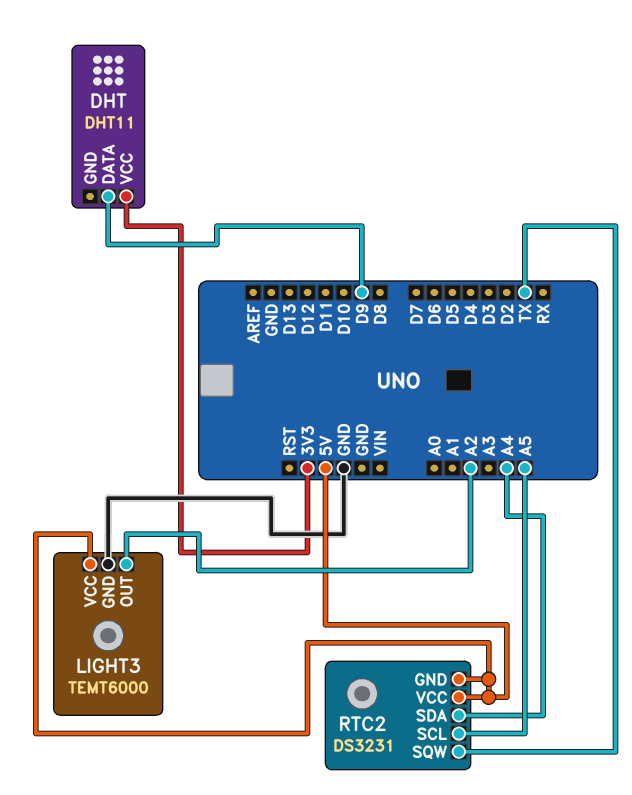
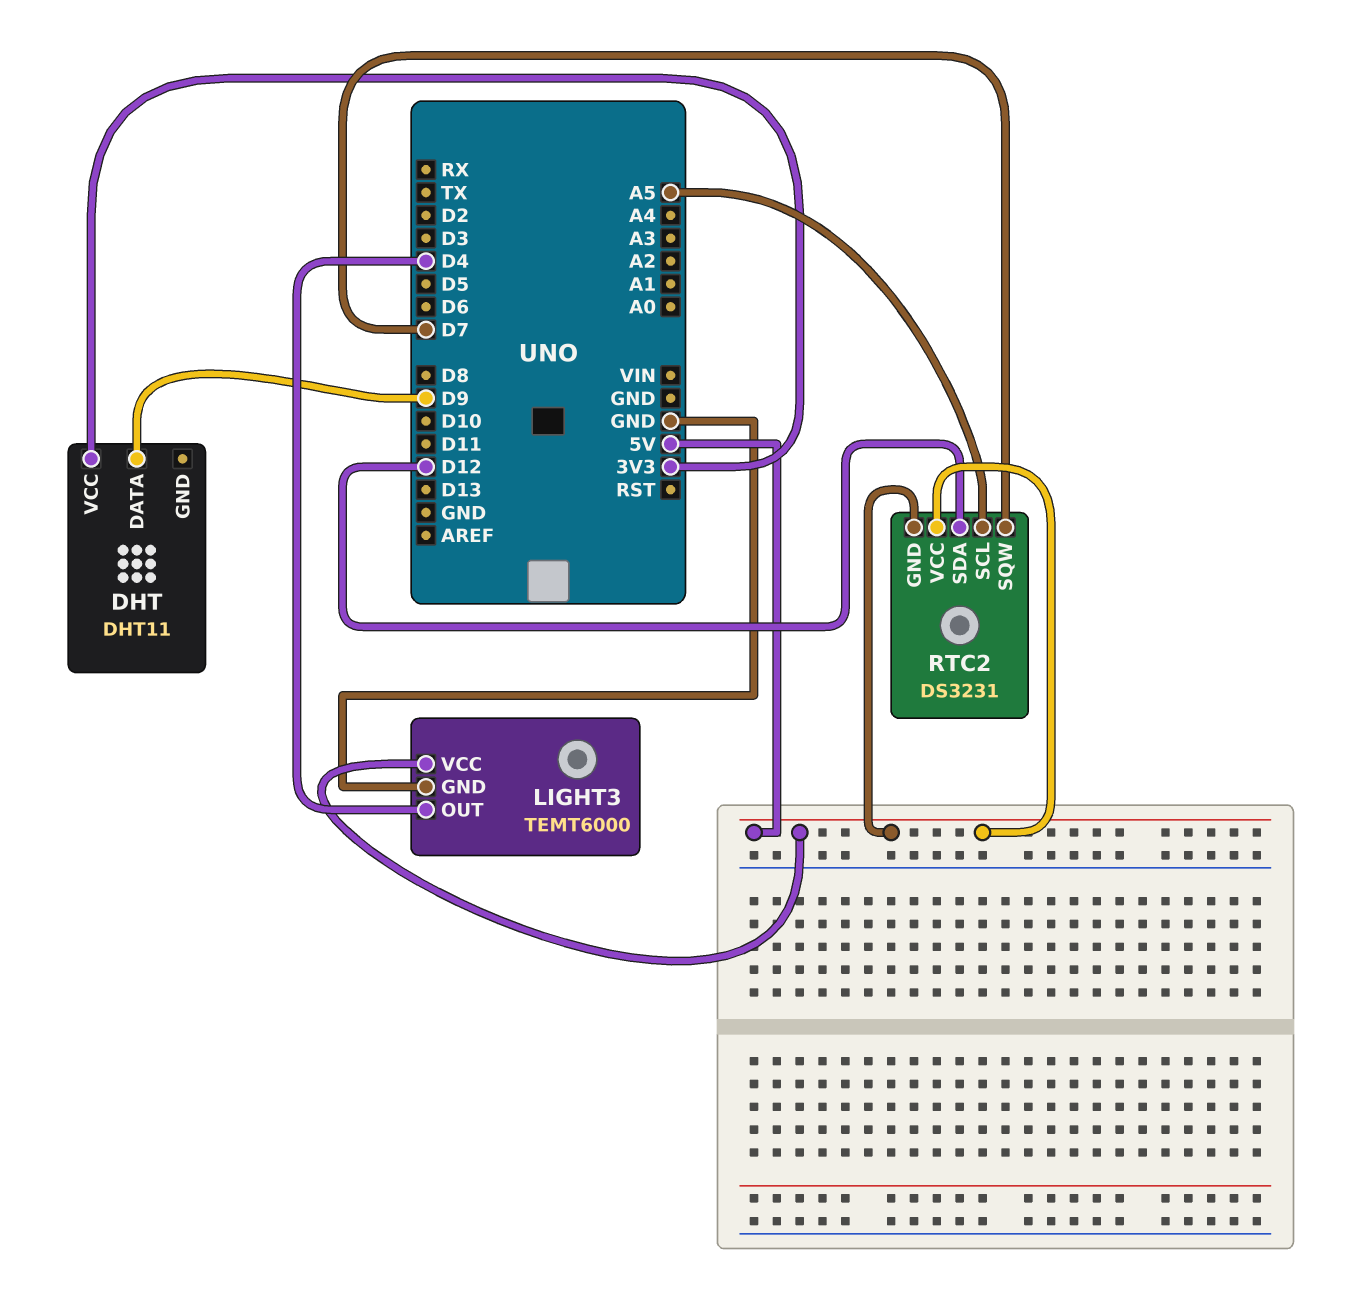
LIGHT3 pin OUT: A2 -> D4
RTC2 pin SDA: A4 -> D12
RTC2 pin SQW: TX -> D7

